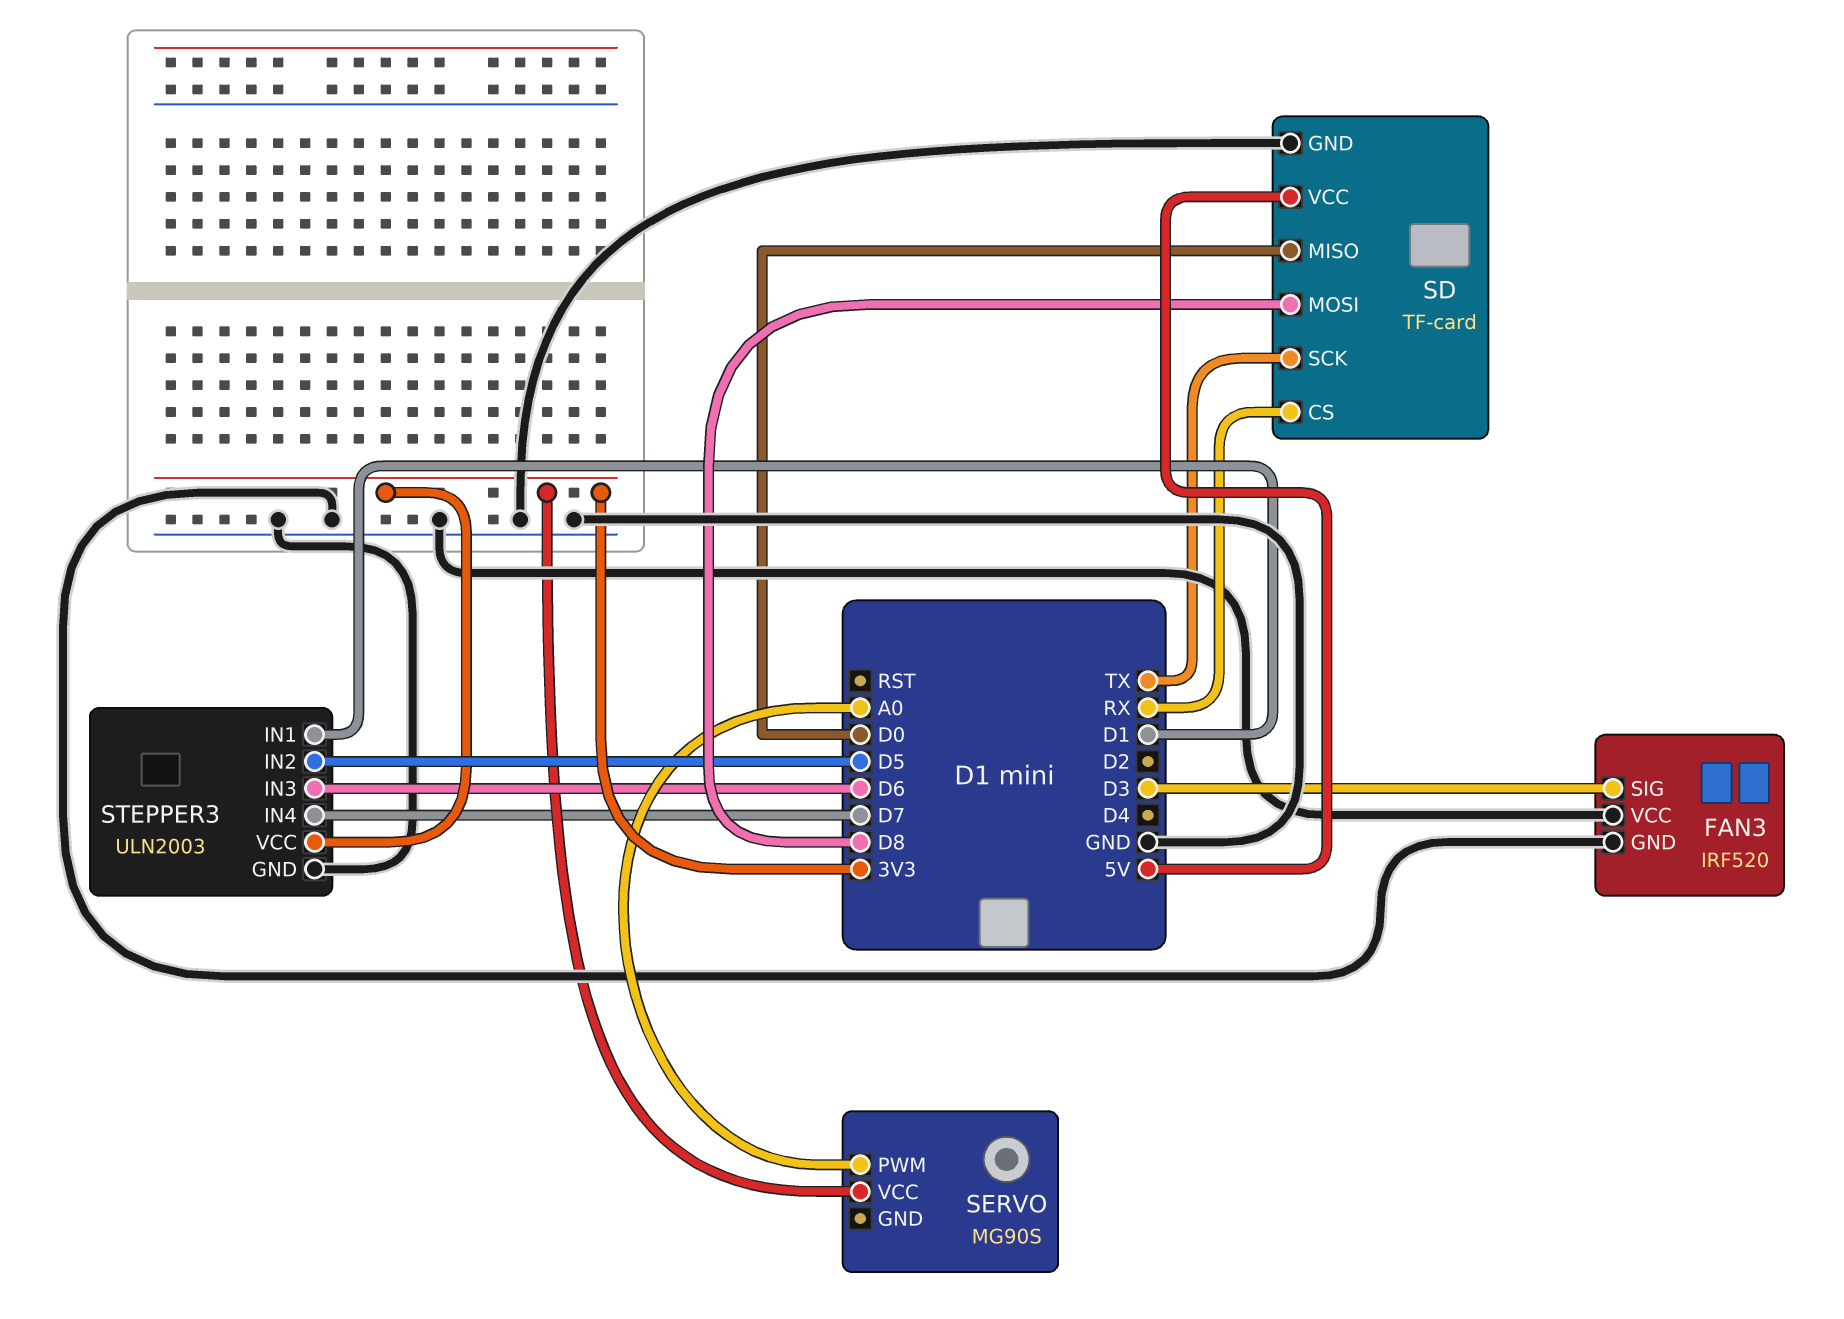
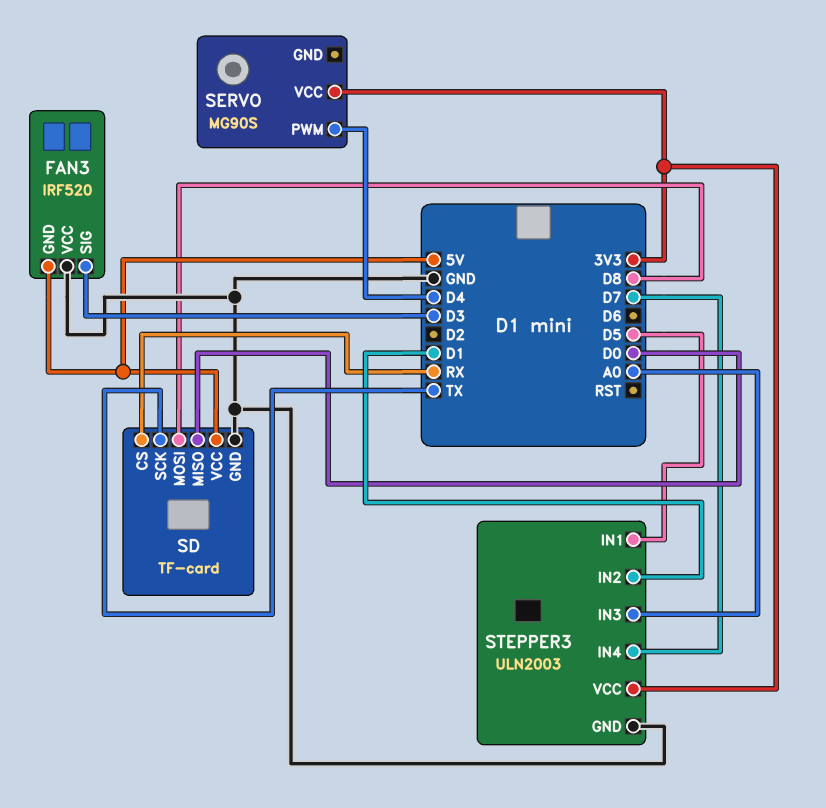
FAN3 pin GND: GND -> 5V
SERVO pin PWM: A0 -> D4
STEPPER3 pin IN1: D1 -> D5
STEPPER3 pin IN2: D5 -> D1
STEPPER3 pin IN3: D6 -> A0

